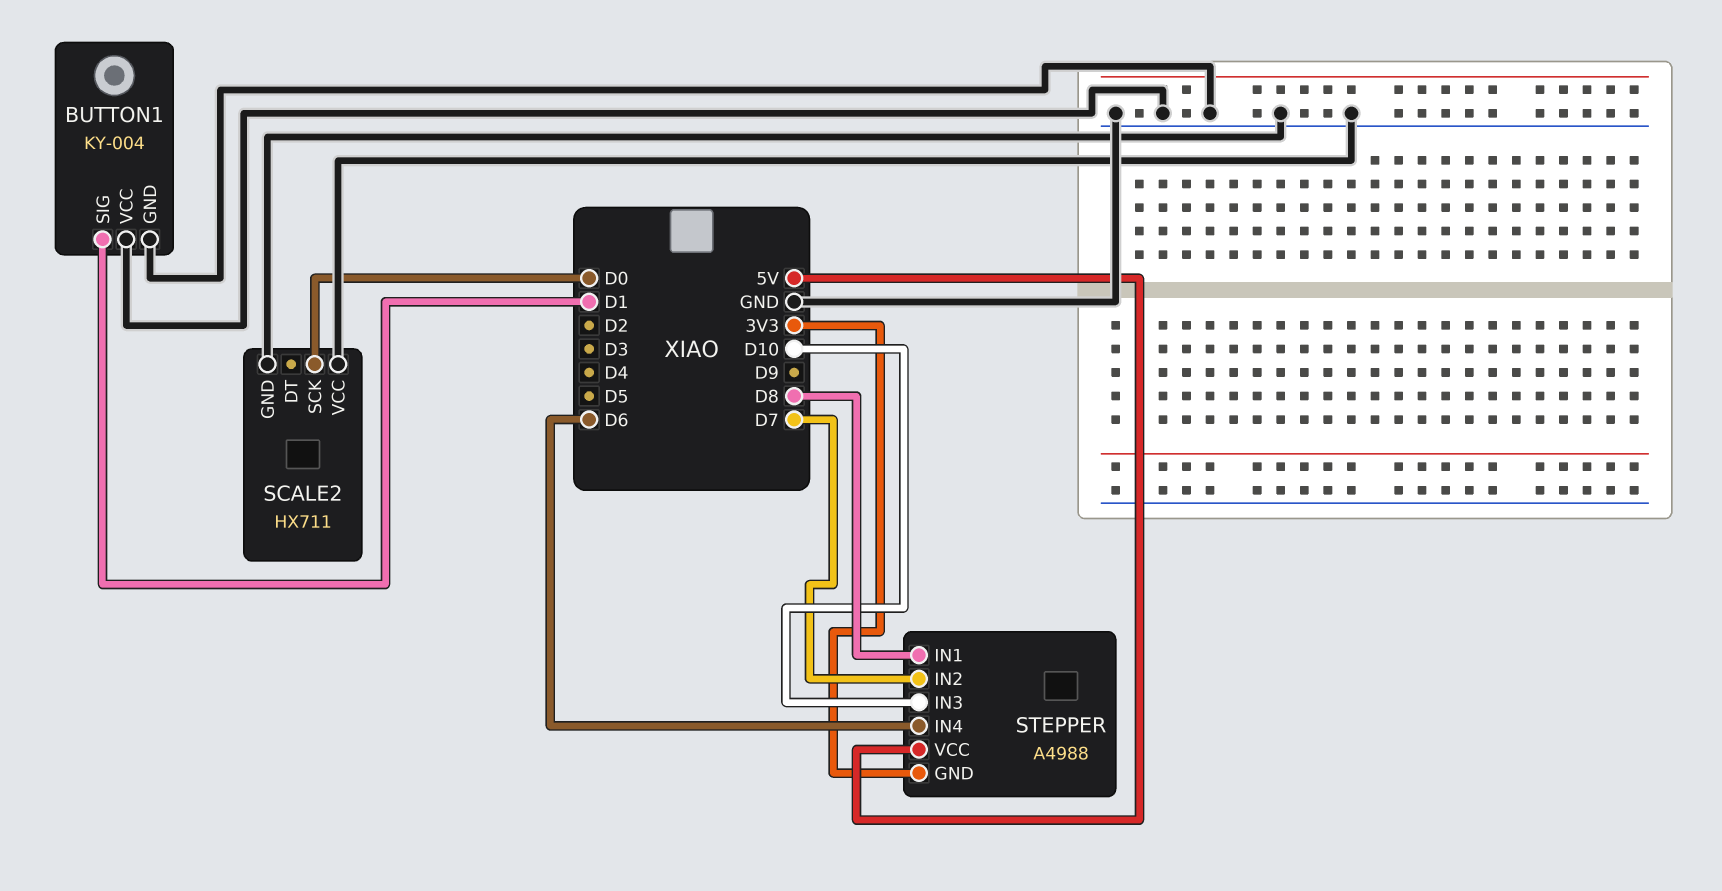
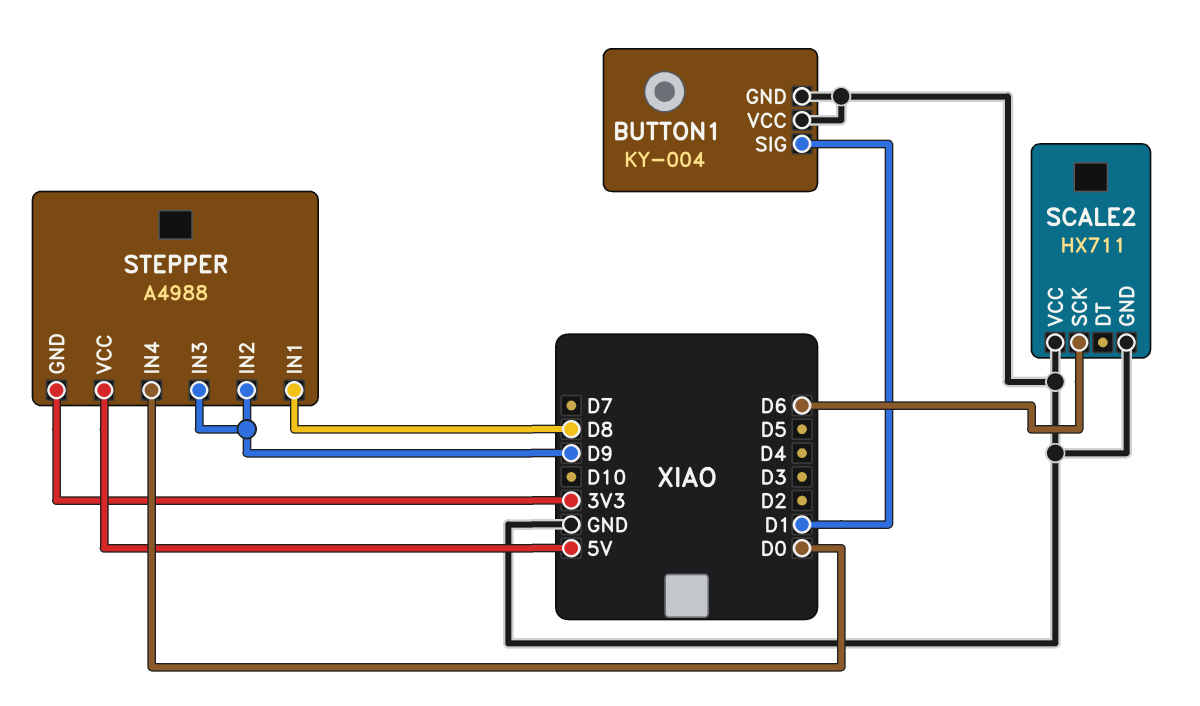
SCALE2 pin SCK: D0 -> D6
STEPPER pin IN2: D7 -> D9
STEPPER pin IN3: D10 -> D9
STEPPER pin IN4: D6 -> D0

